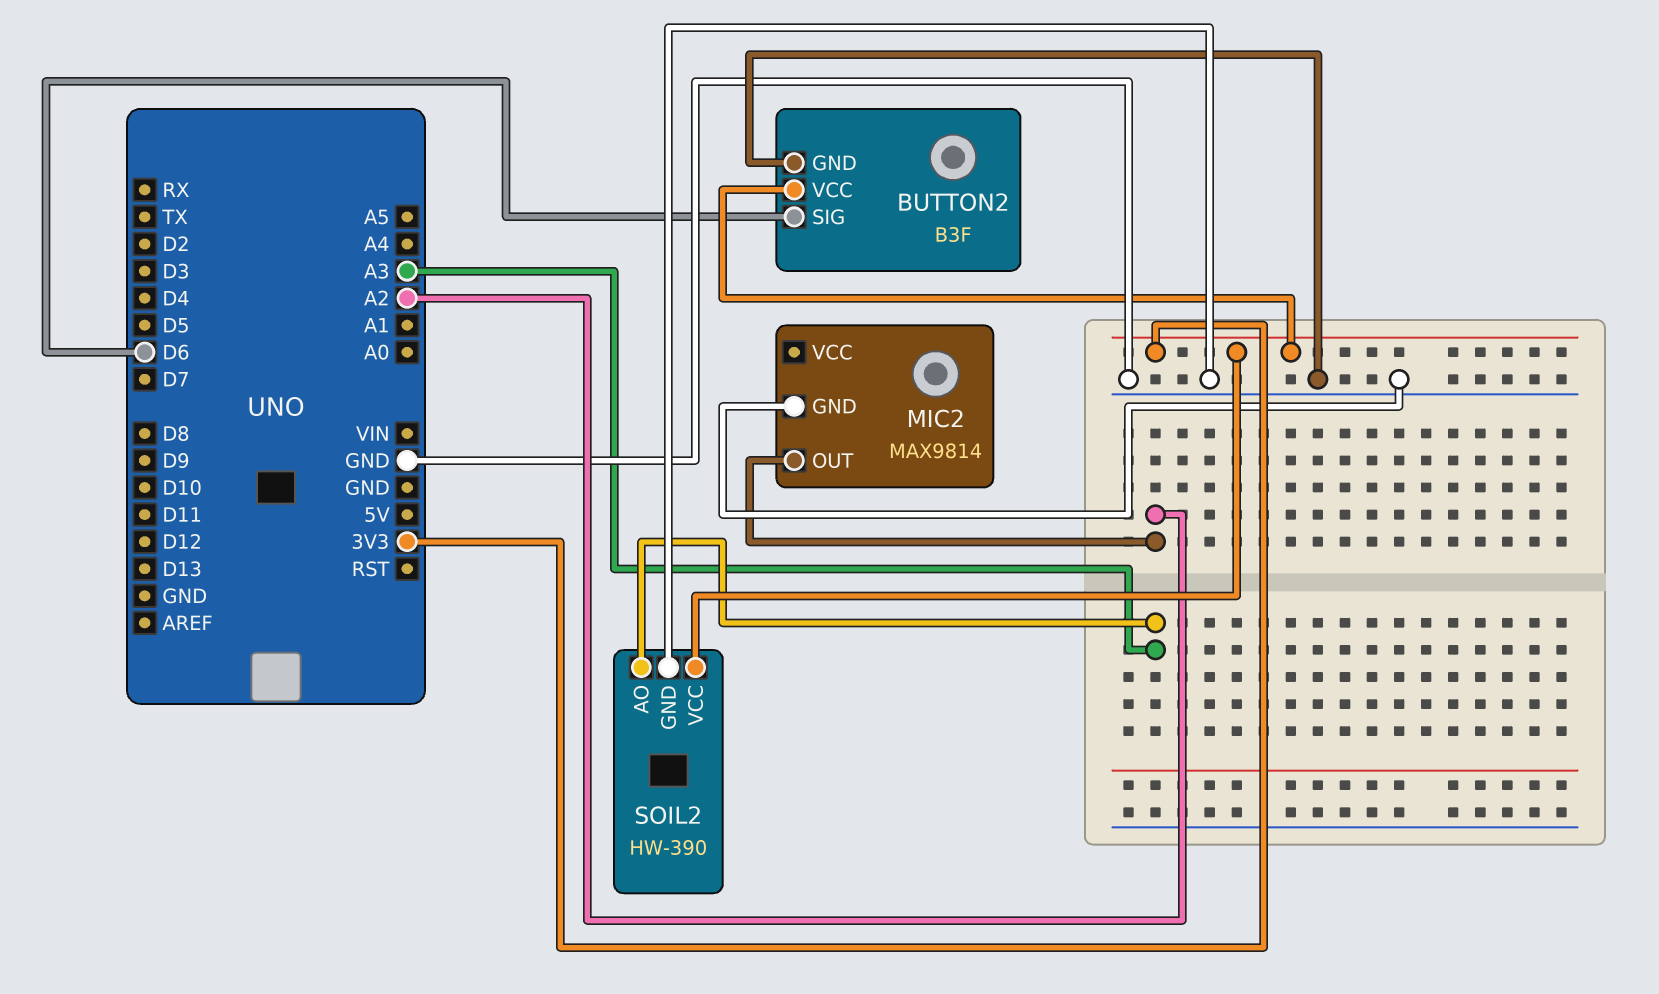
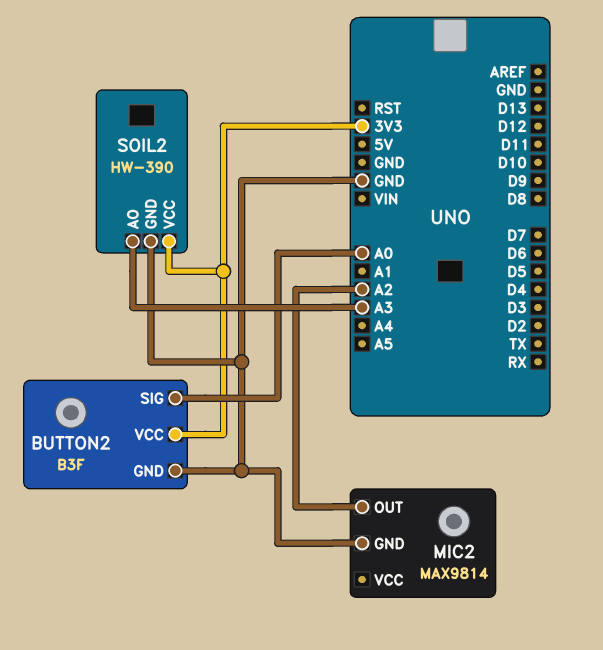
BUTTON2 pin SIG: D6 -> A0

